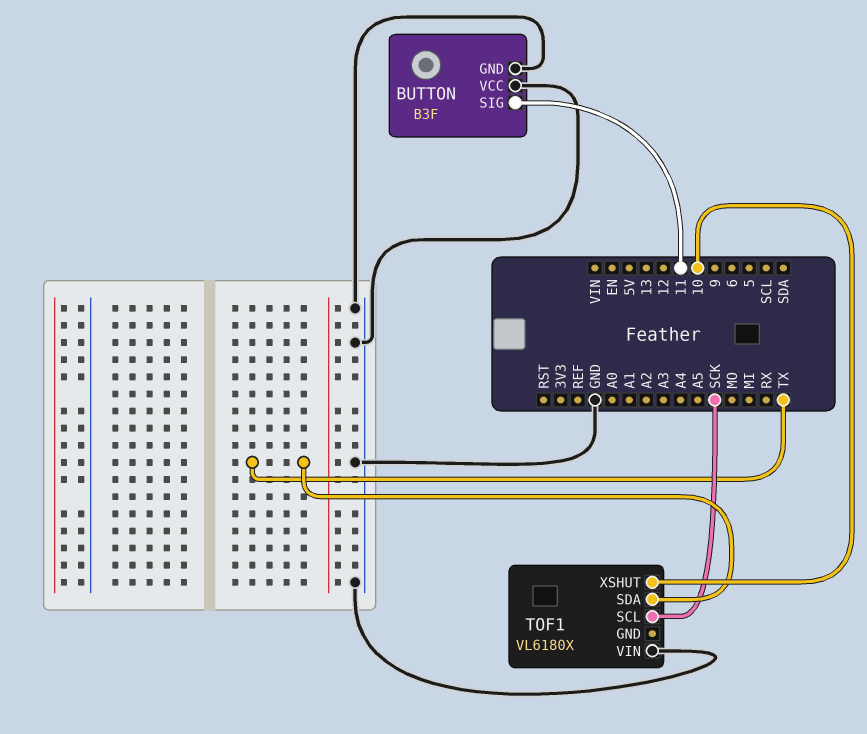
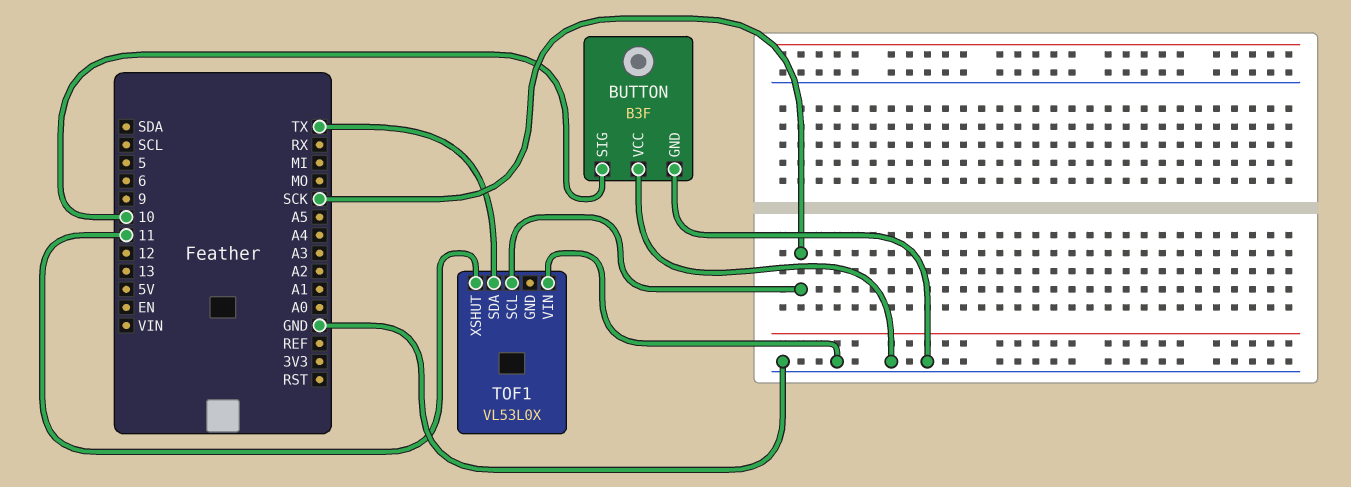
BUTTON pin SIG: 11 -> 10
TOF1: VL6180X -> VL53L0X
TOF1 pin XSHUT: 10 -> 11

